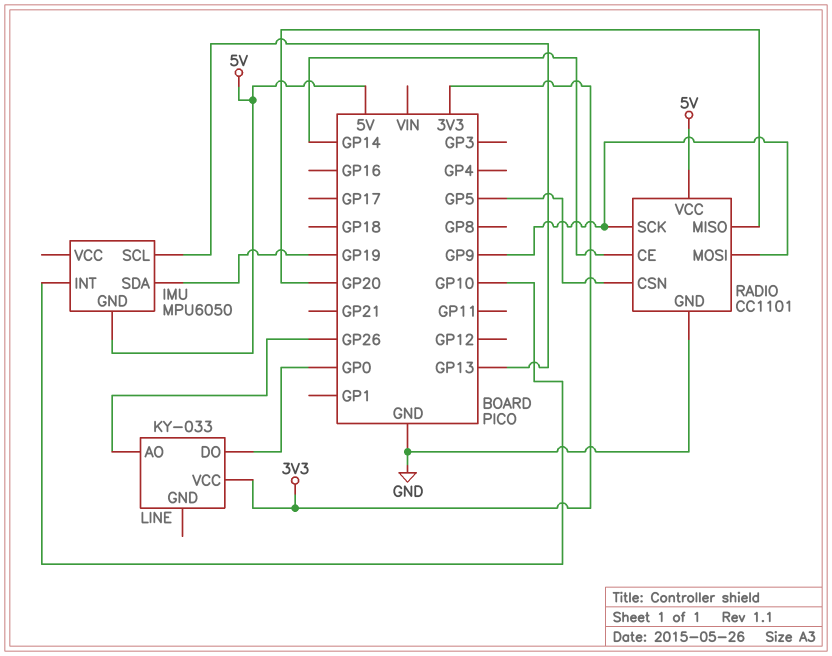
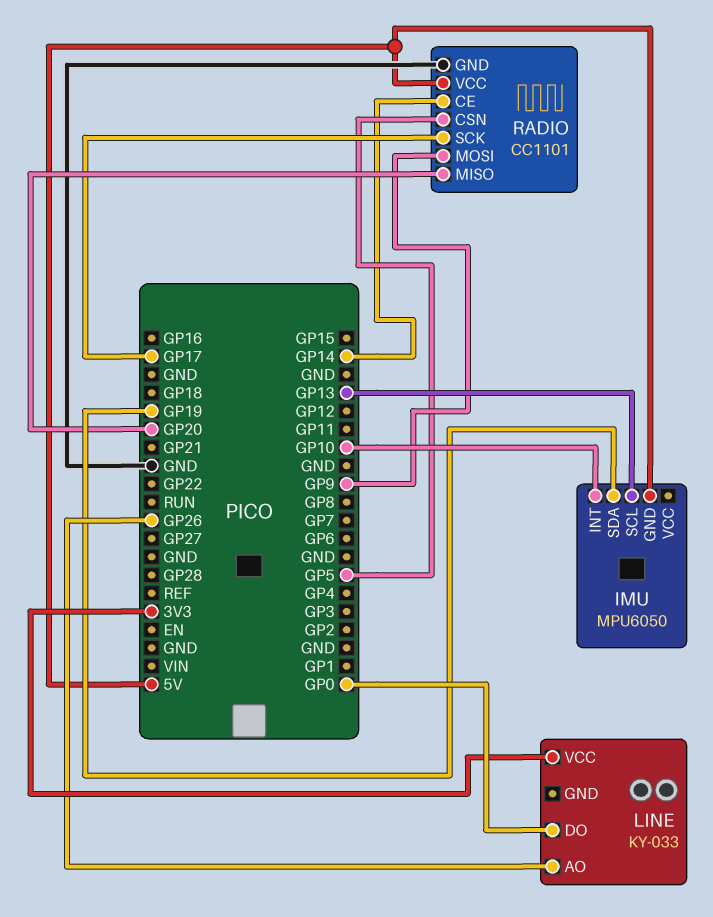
RADIO pin SCK: GP9 -> GP17

